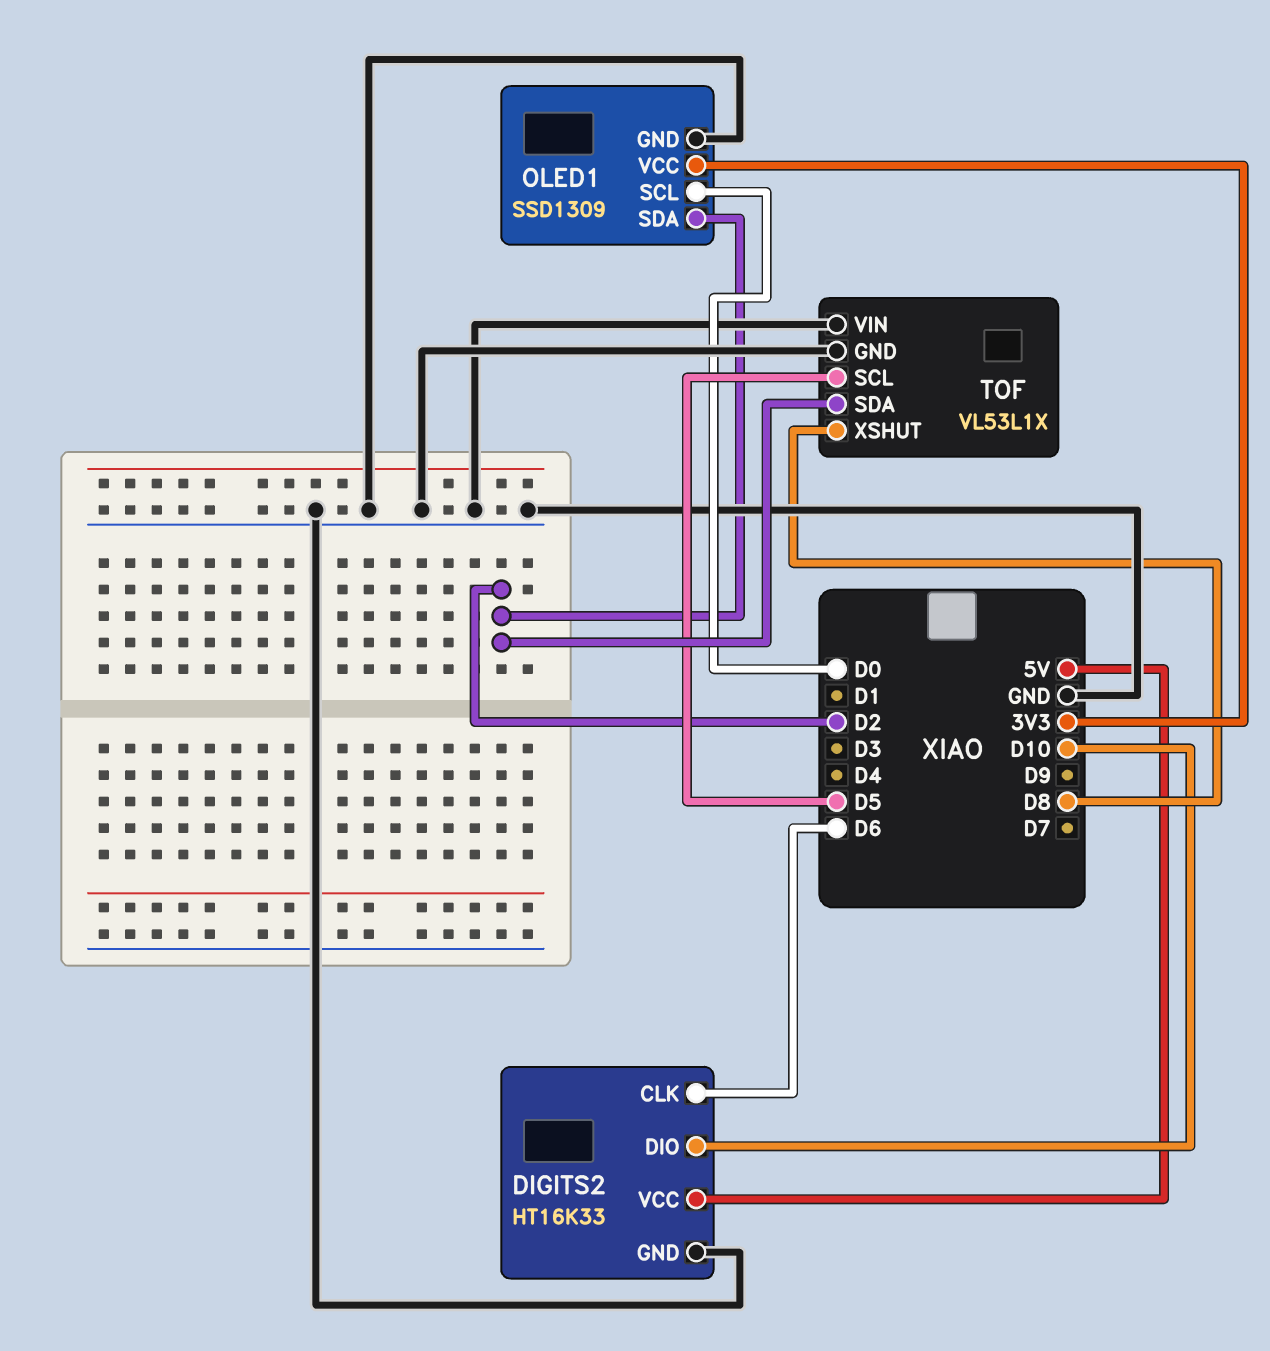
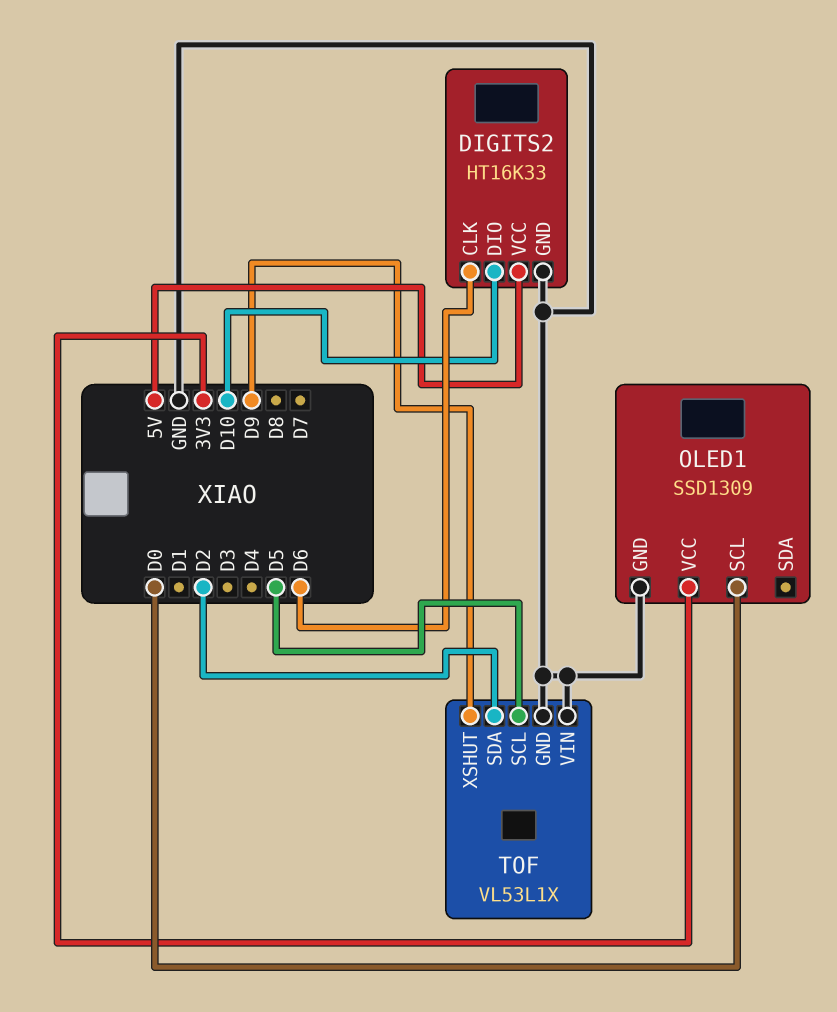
OLED1 pin SDA: D2 -> none
TOF pin XSHUT: D8 -> D9

